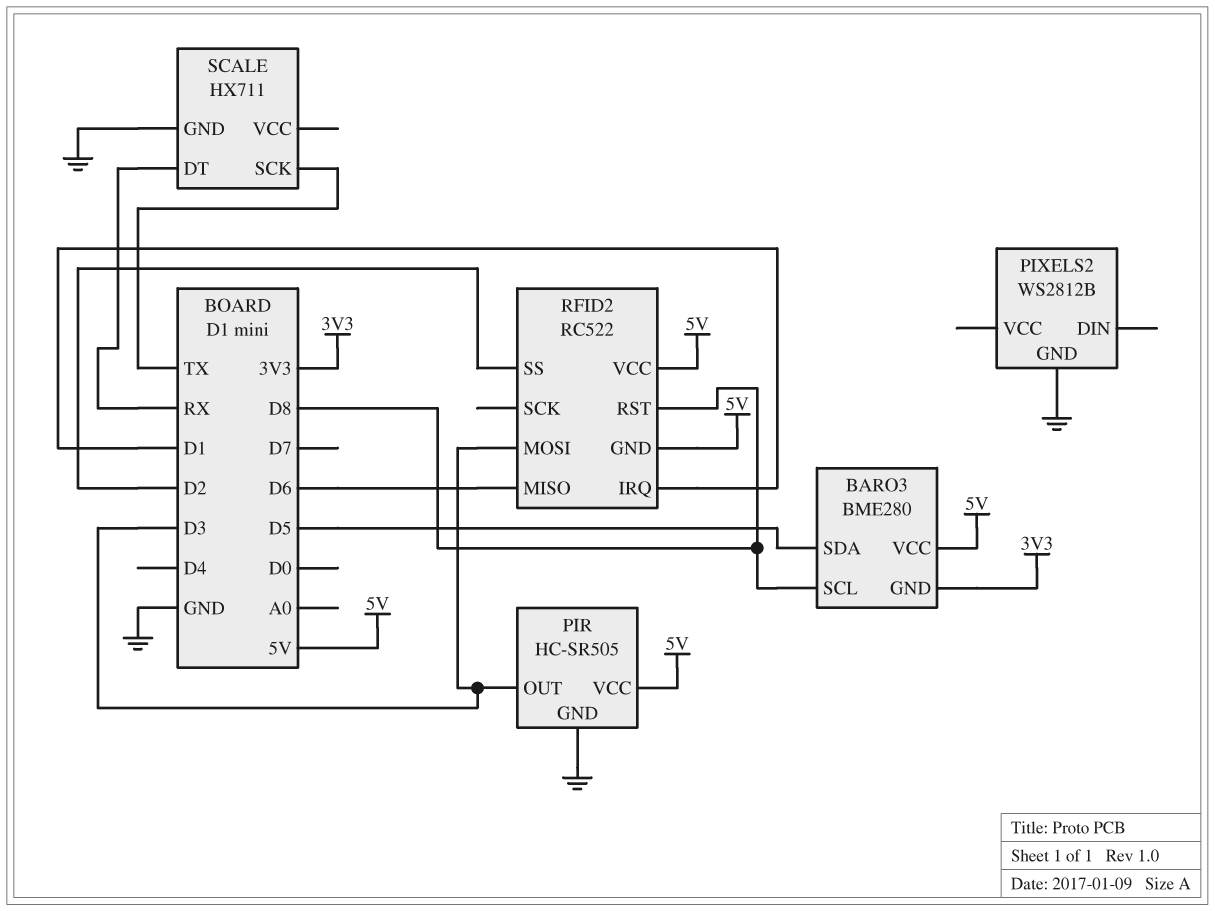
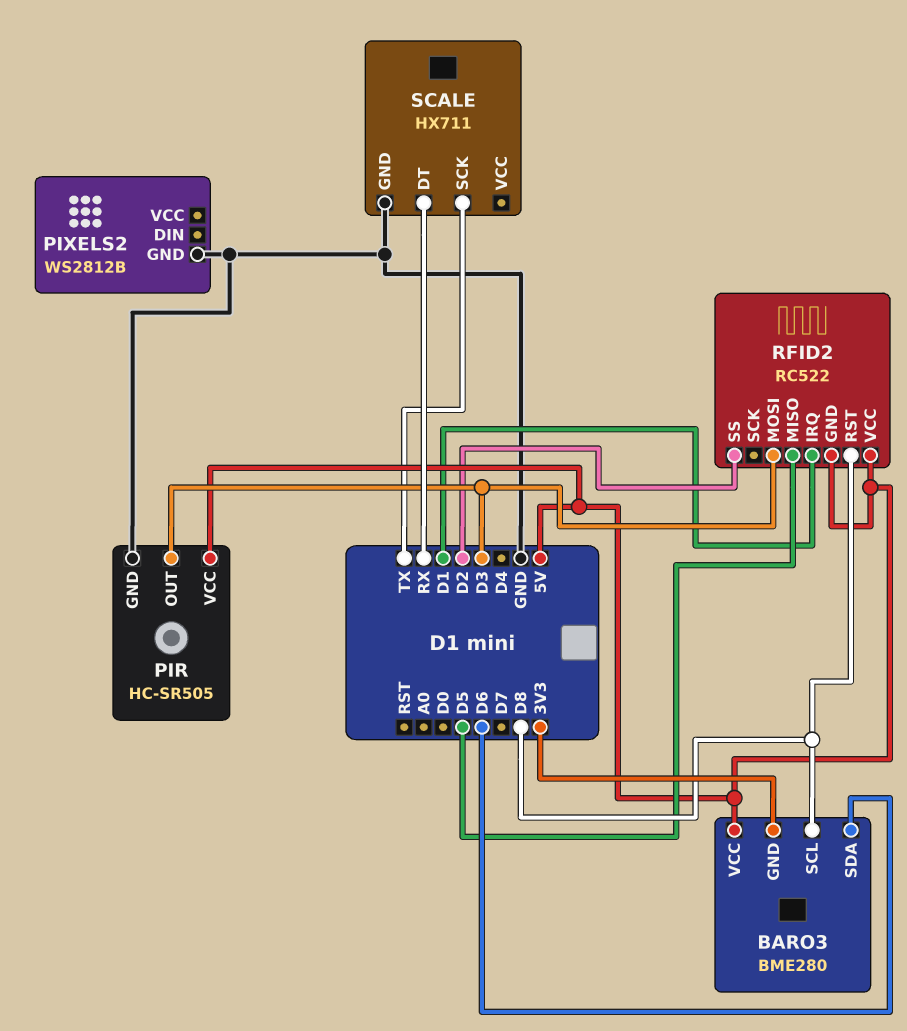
BARO3 pin SDA: D5 -> D6
RFID2 pin MISO: D6 -> D5

